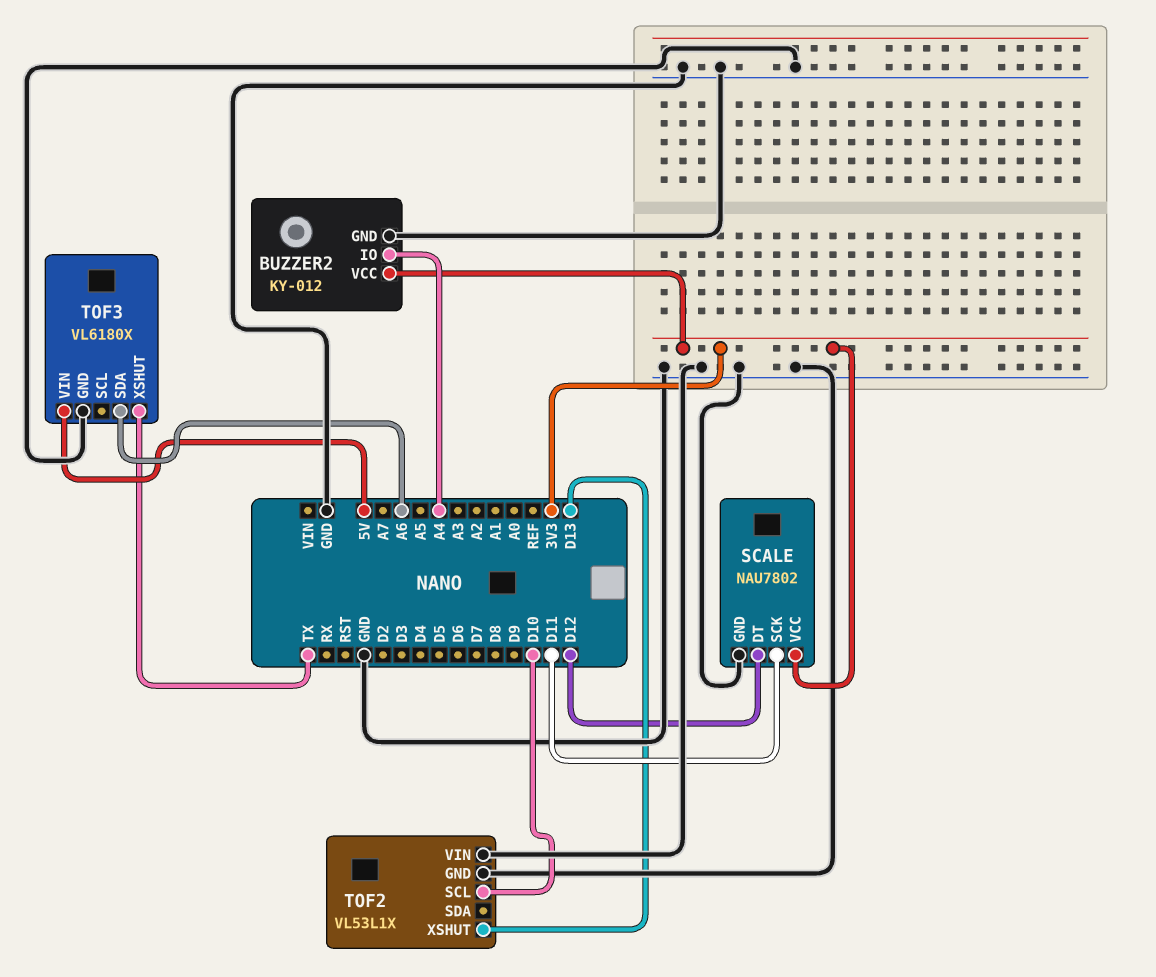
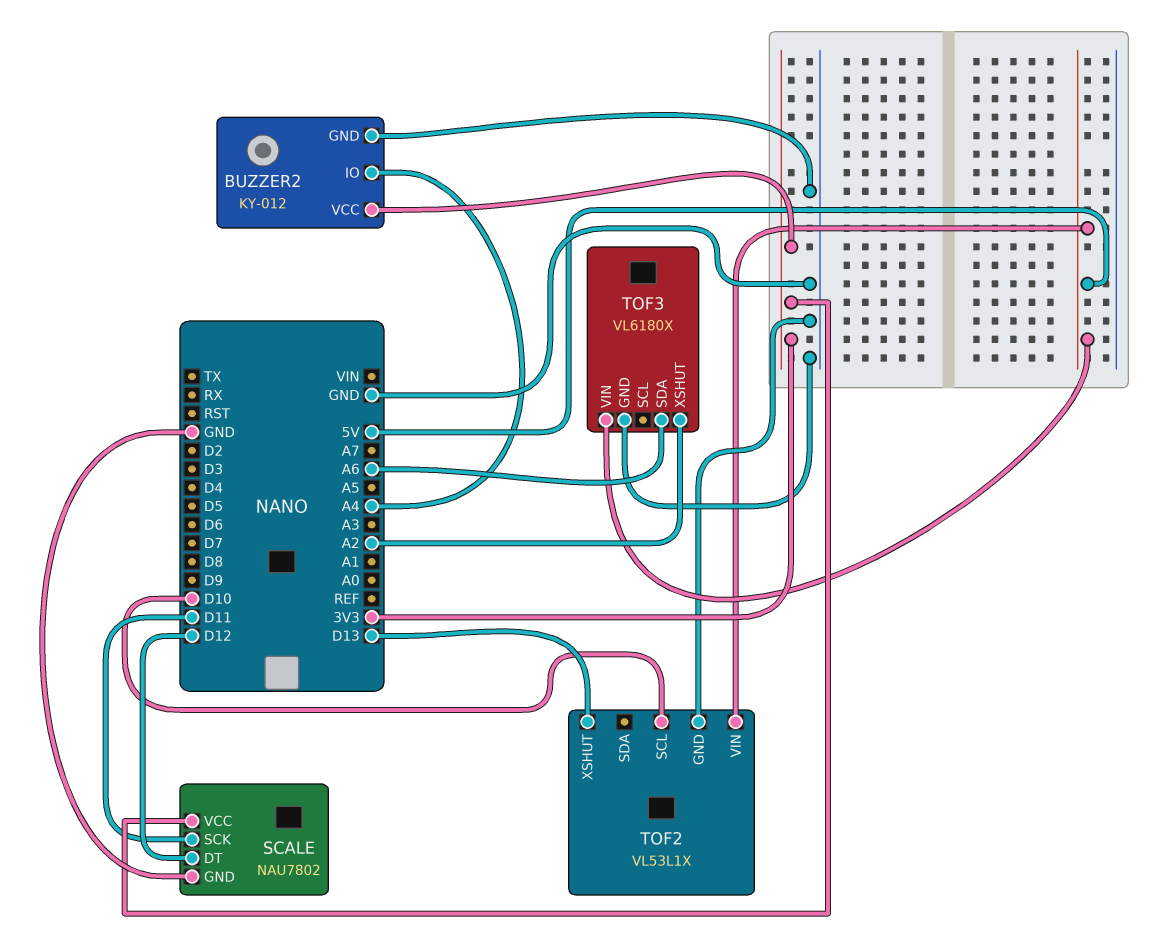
TOF2 pin VIN: GND -> 5V
TOF3 pin XSHUT: TX -> A2

